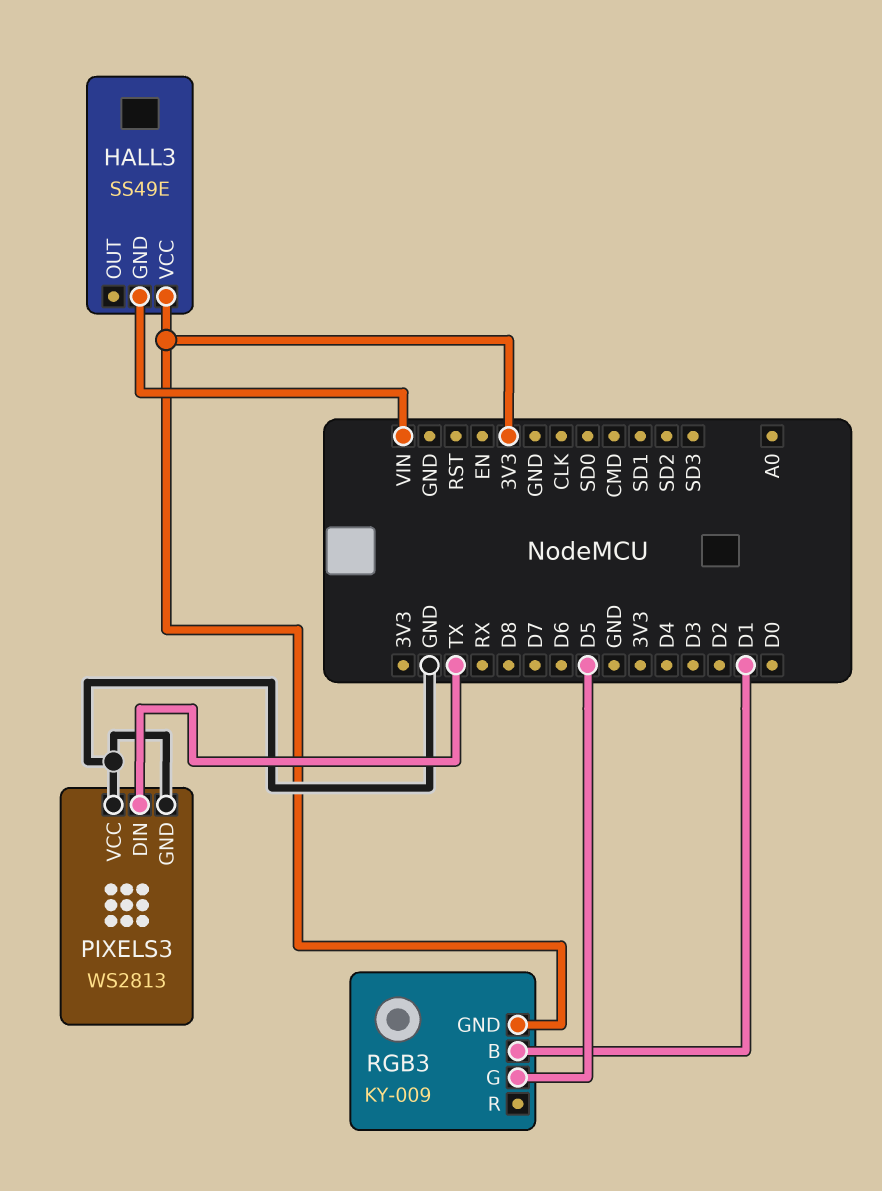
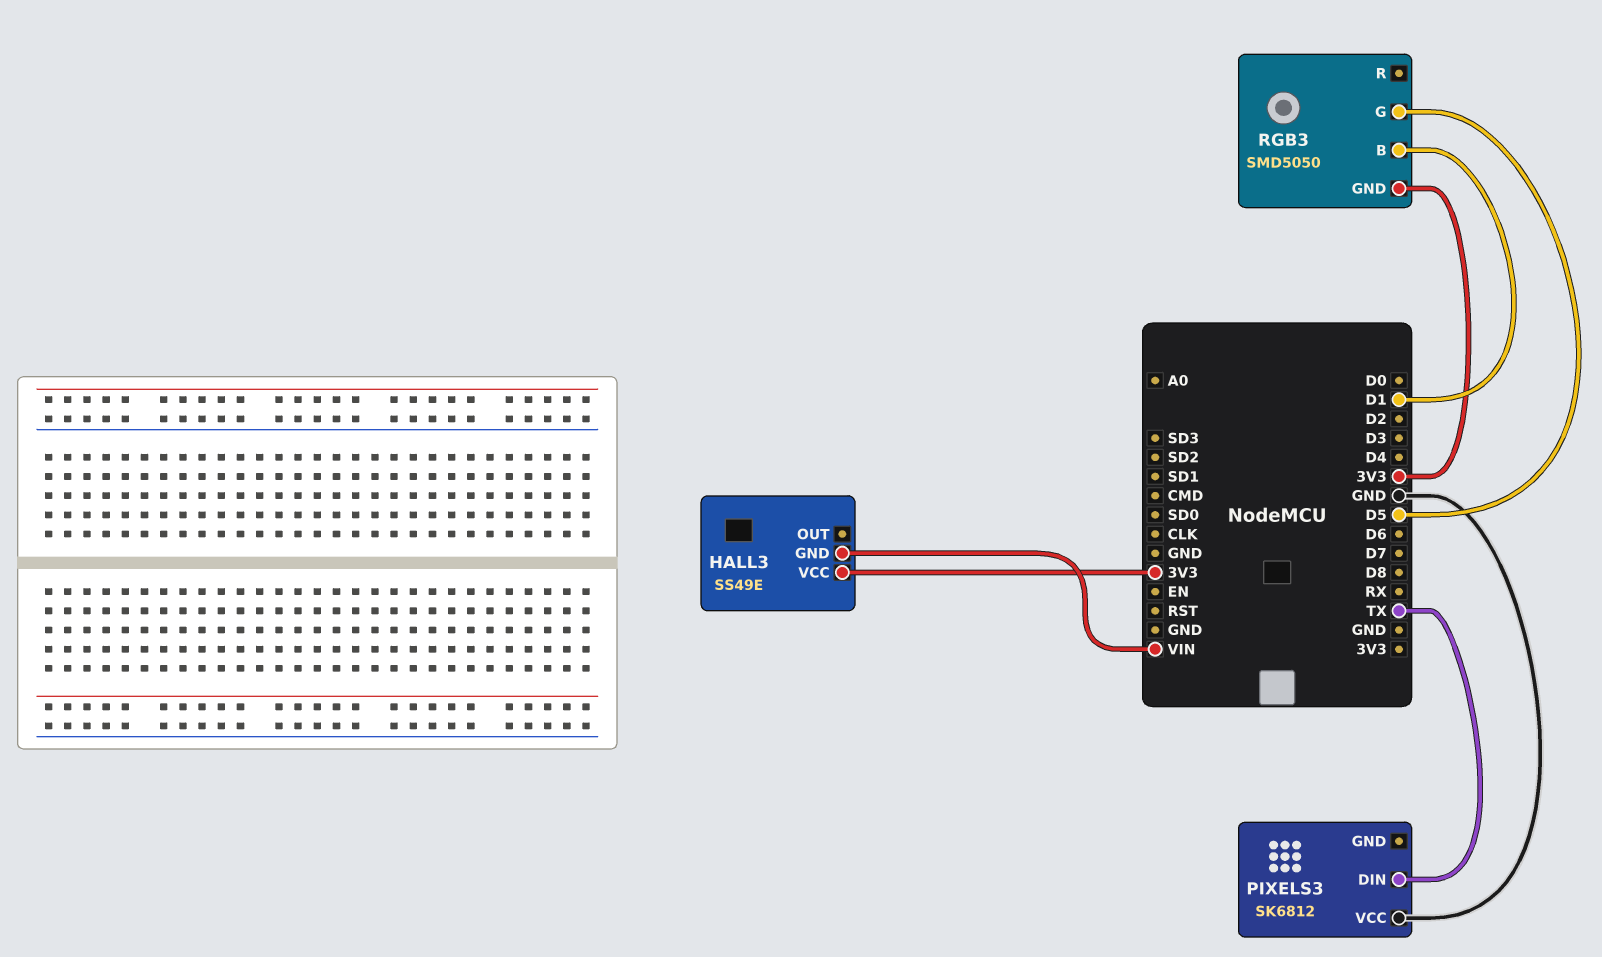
PIXELS3: WS2813 -> SK6812
PIXELS3 pin GND: GND -> none
RGB3: KY-009 -> SMD5050

